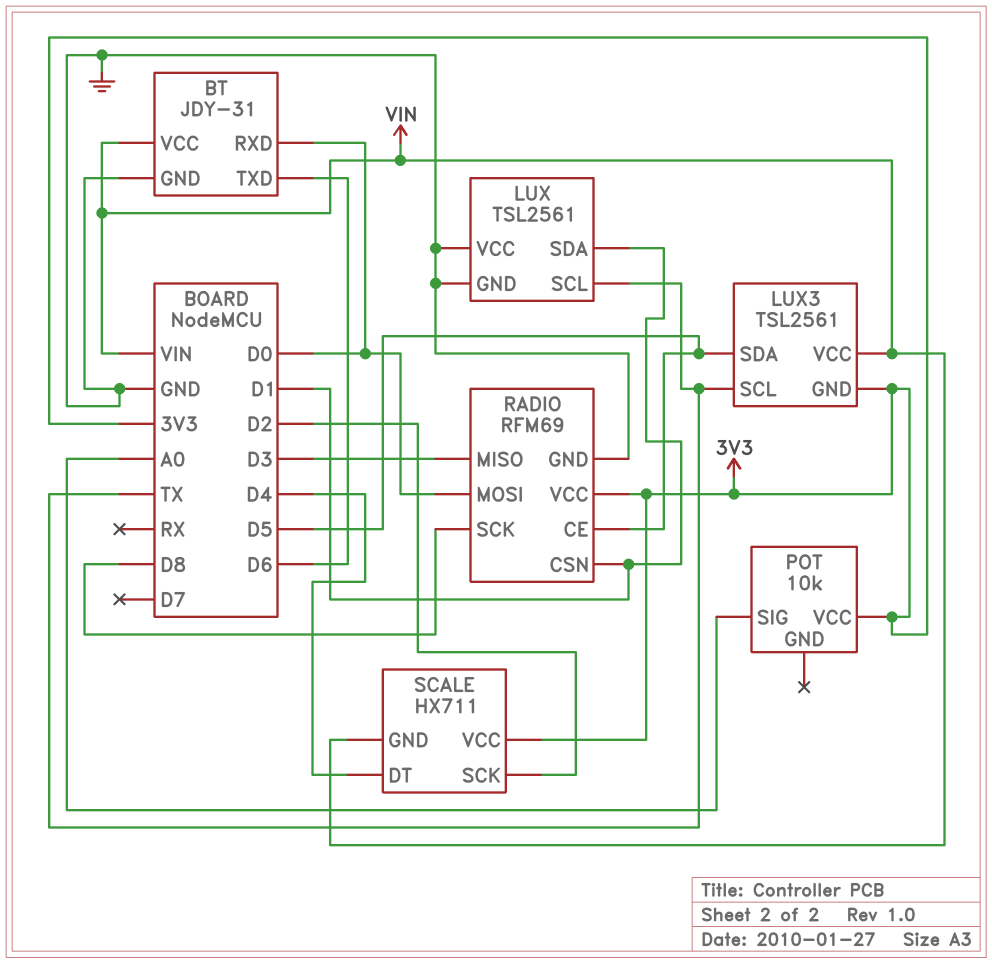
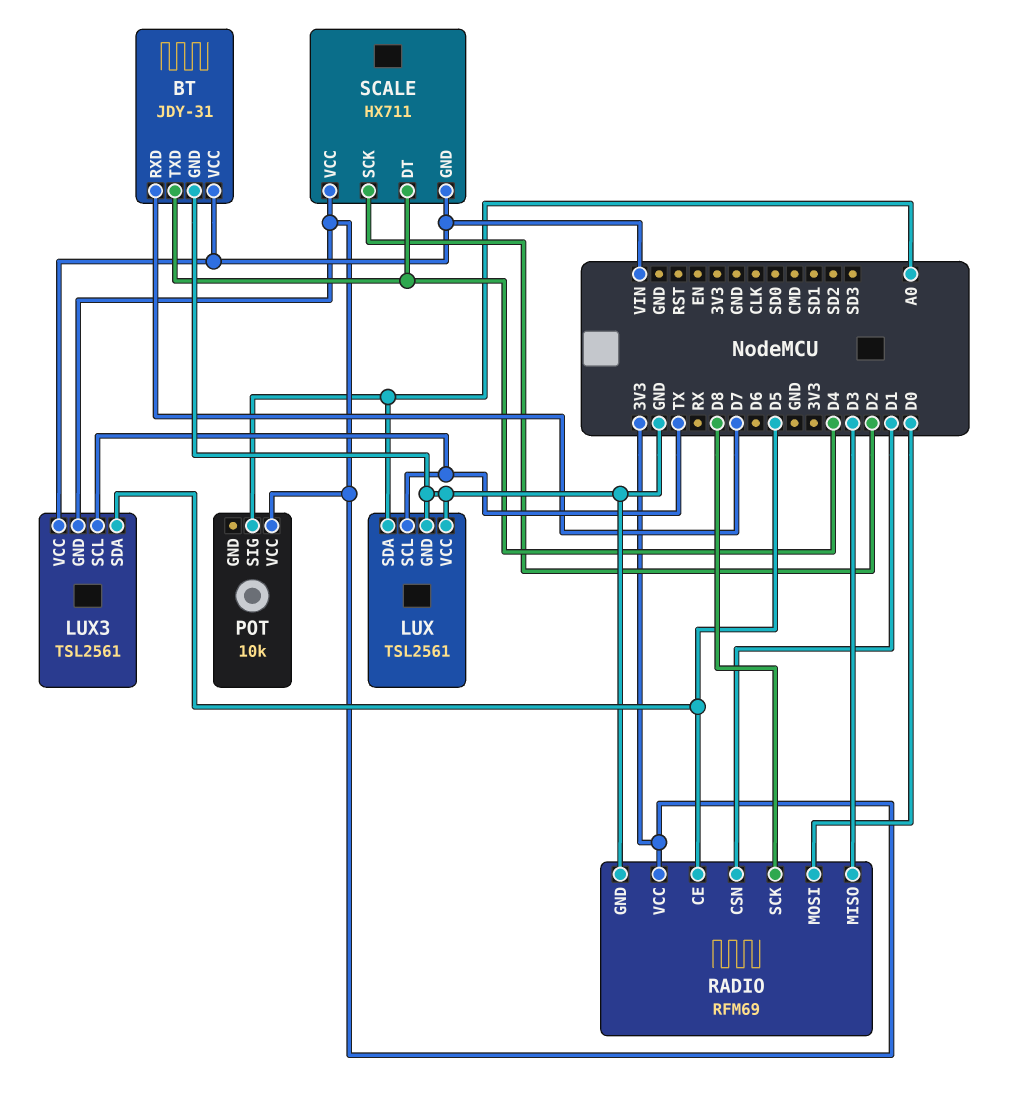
BT pin RXD: D0 -> D7
BT pin TXD: D6 -> D4
LUX pin SDA: D1 -> A0

